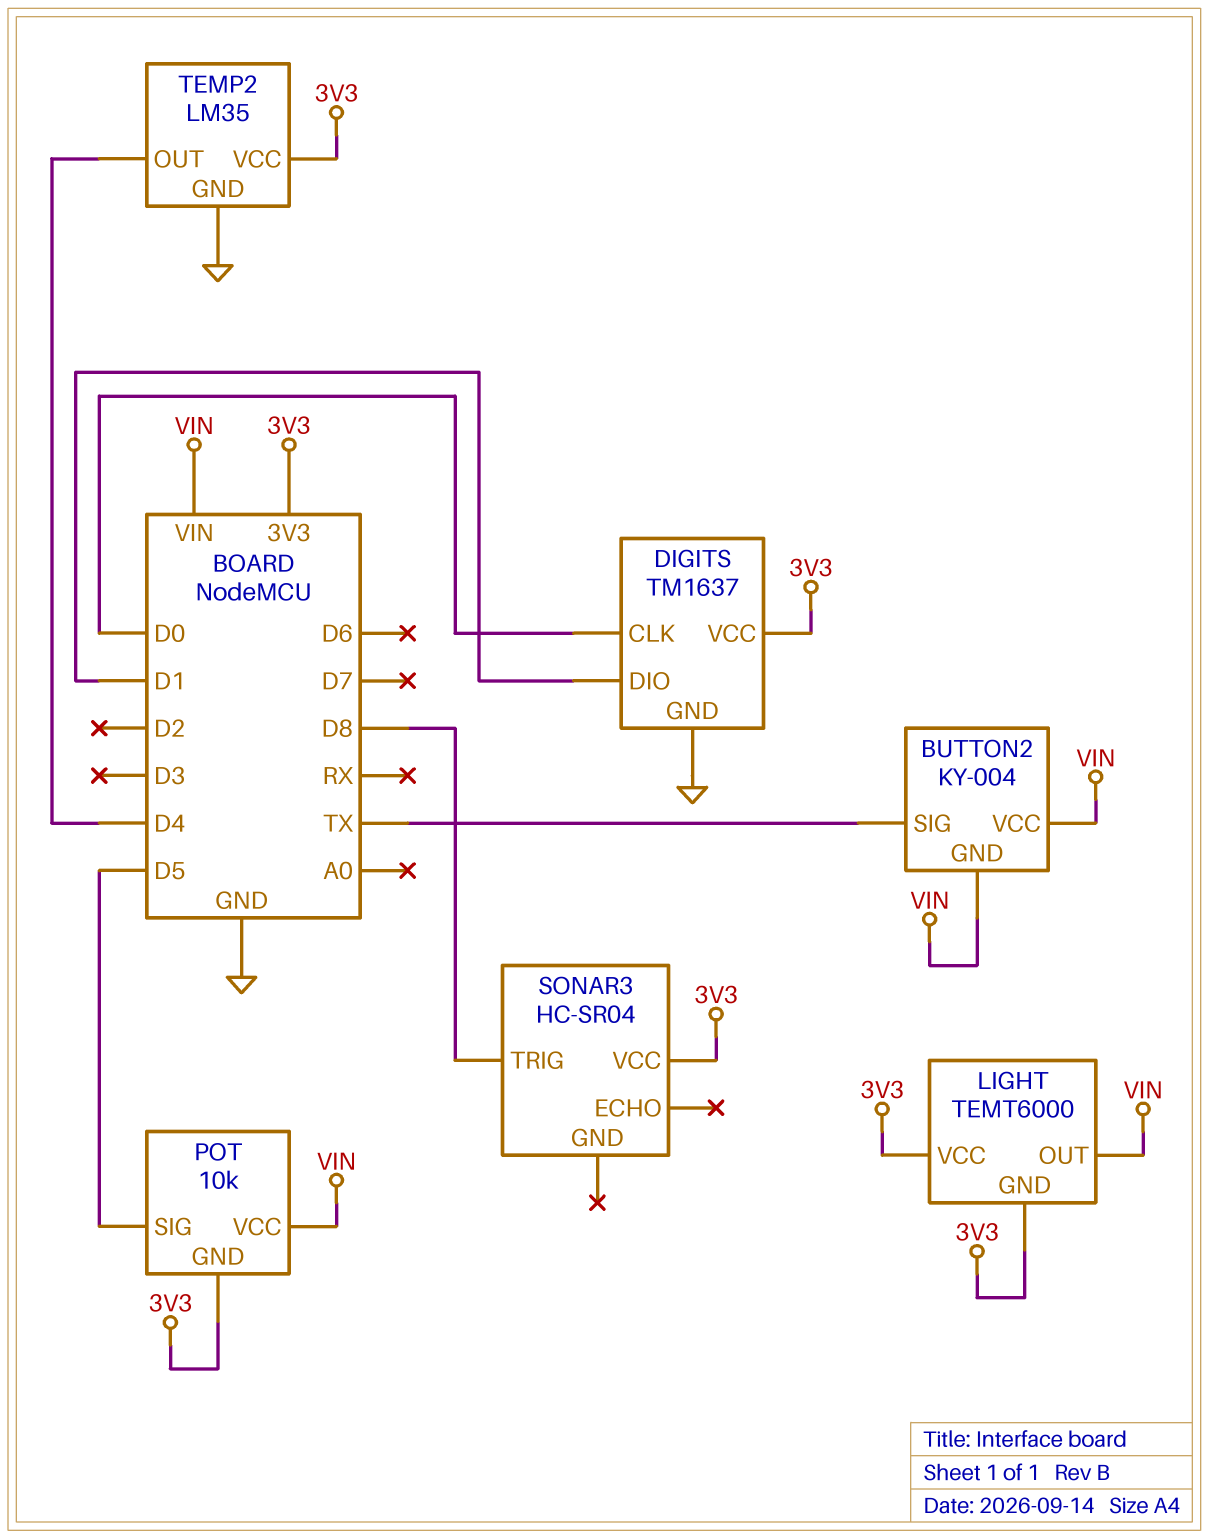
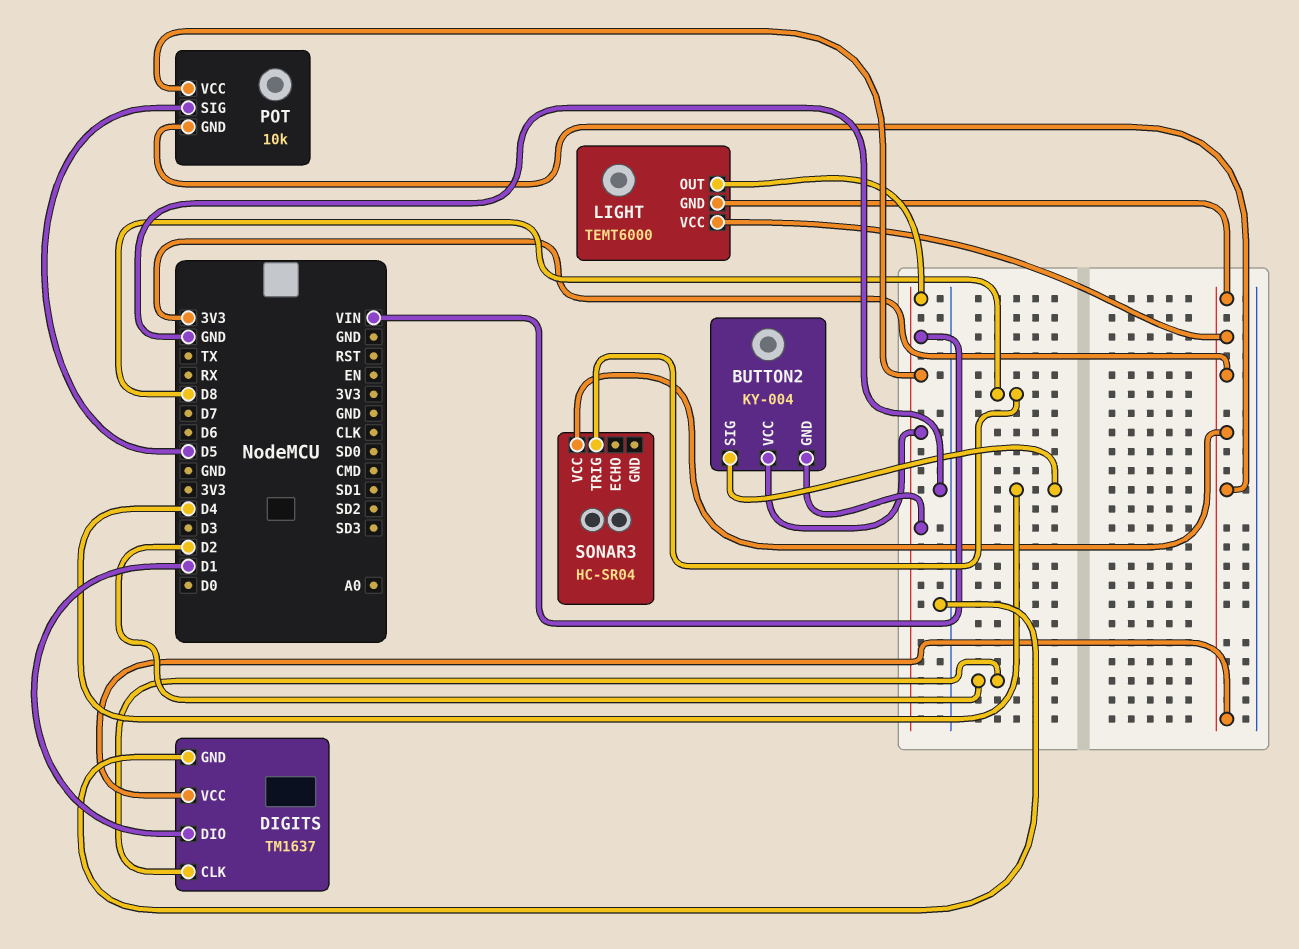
BUTTON2 pin SIG: TX -> D4
DIGITS pin CLK: D0 -> D2
TEMP2: LM35 -> none
TEMP2 pin GND: GND -> none
TEMP2 pin OUT: D4 -> none
TEMP2 pin VCC: 3V3 -> none

